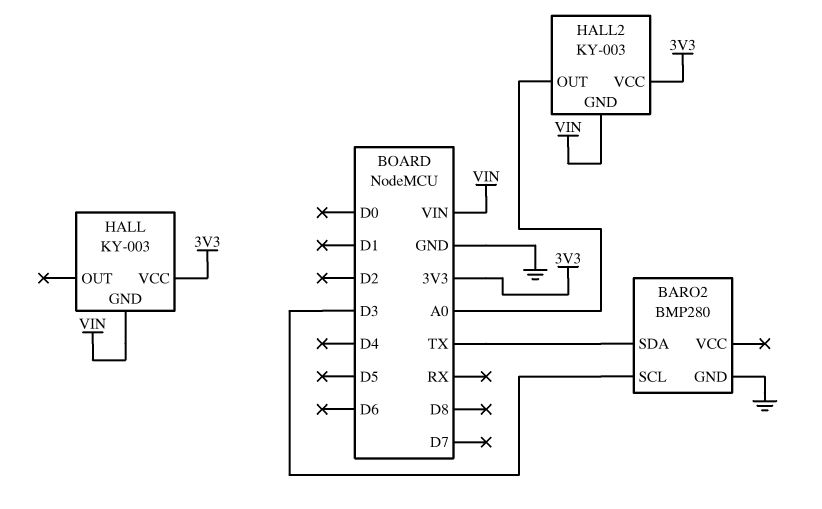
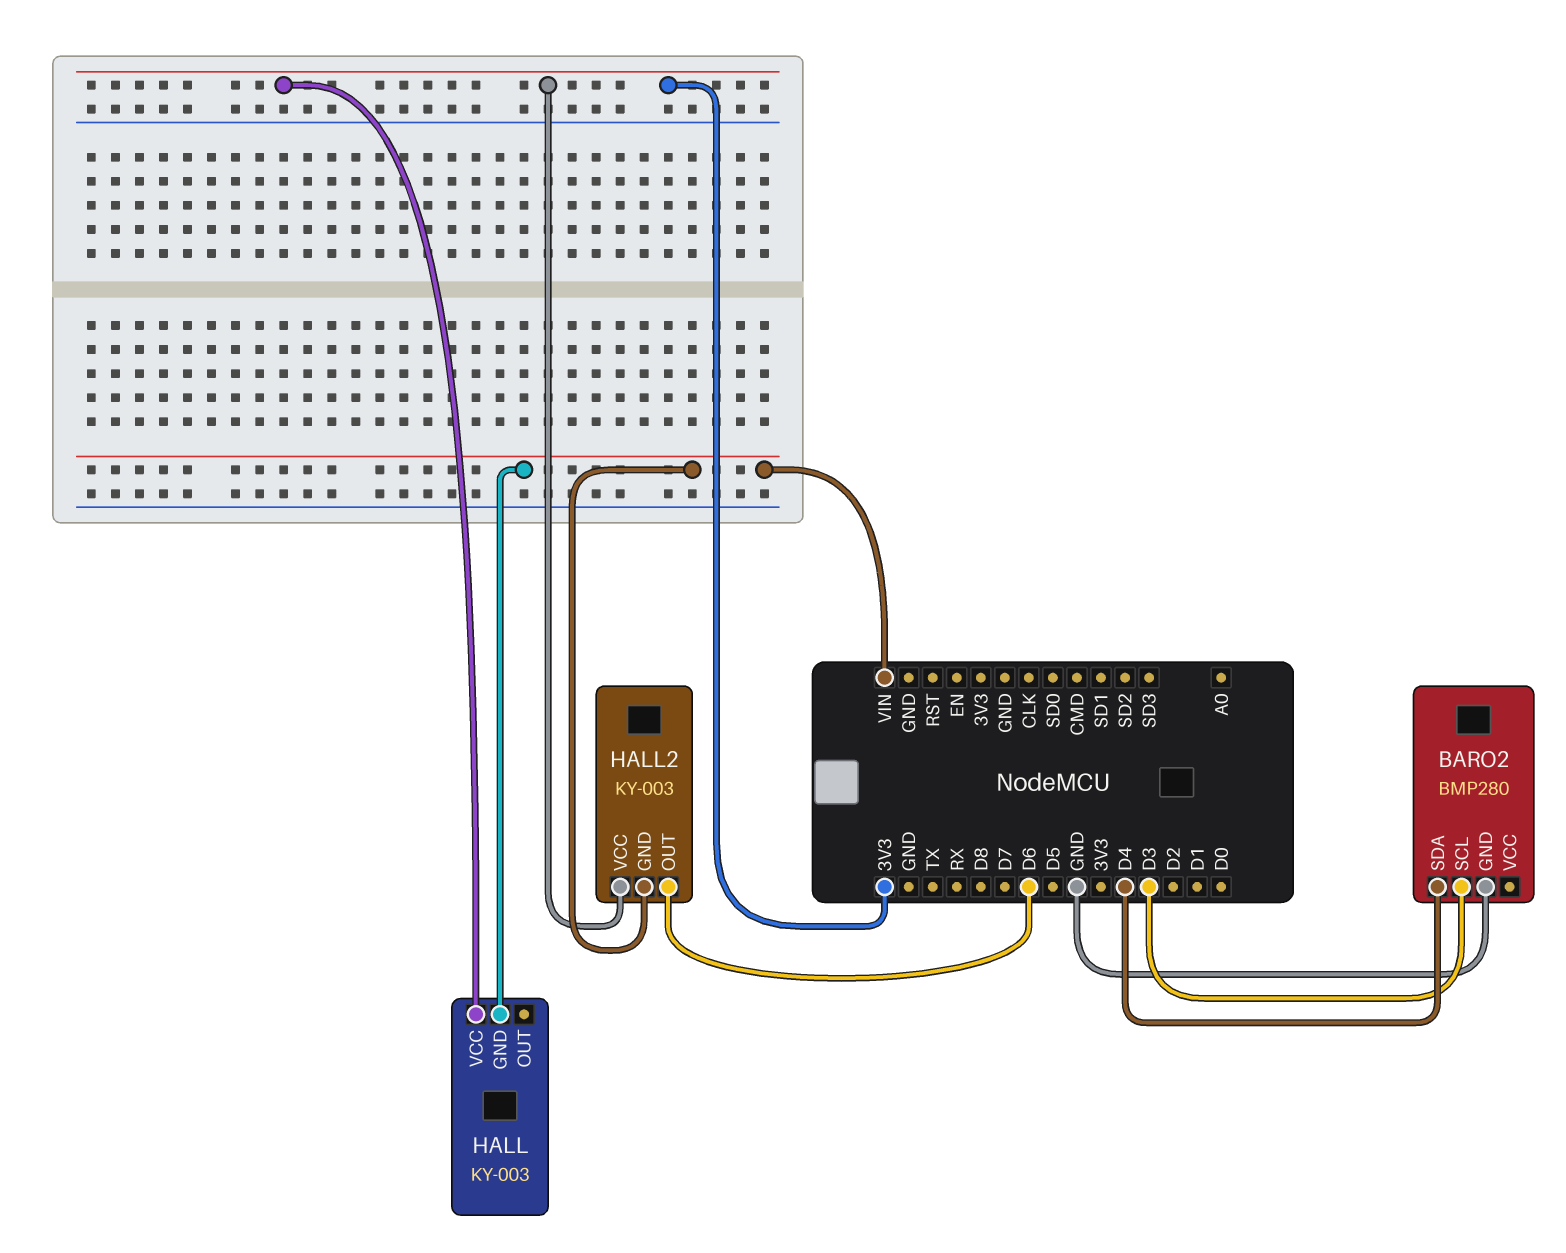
BARO2 pin SDA: TX -> D4
HALL2 pin OUT: A0 -> D6

